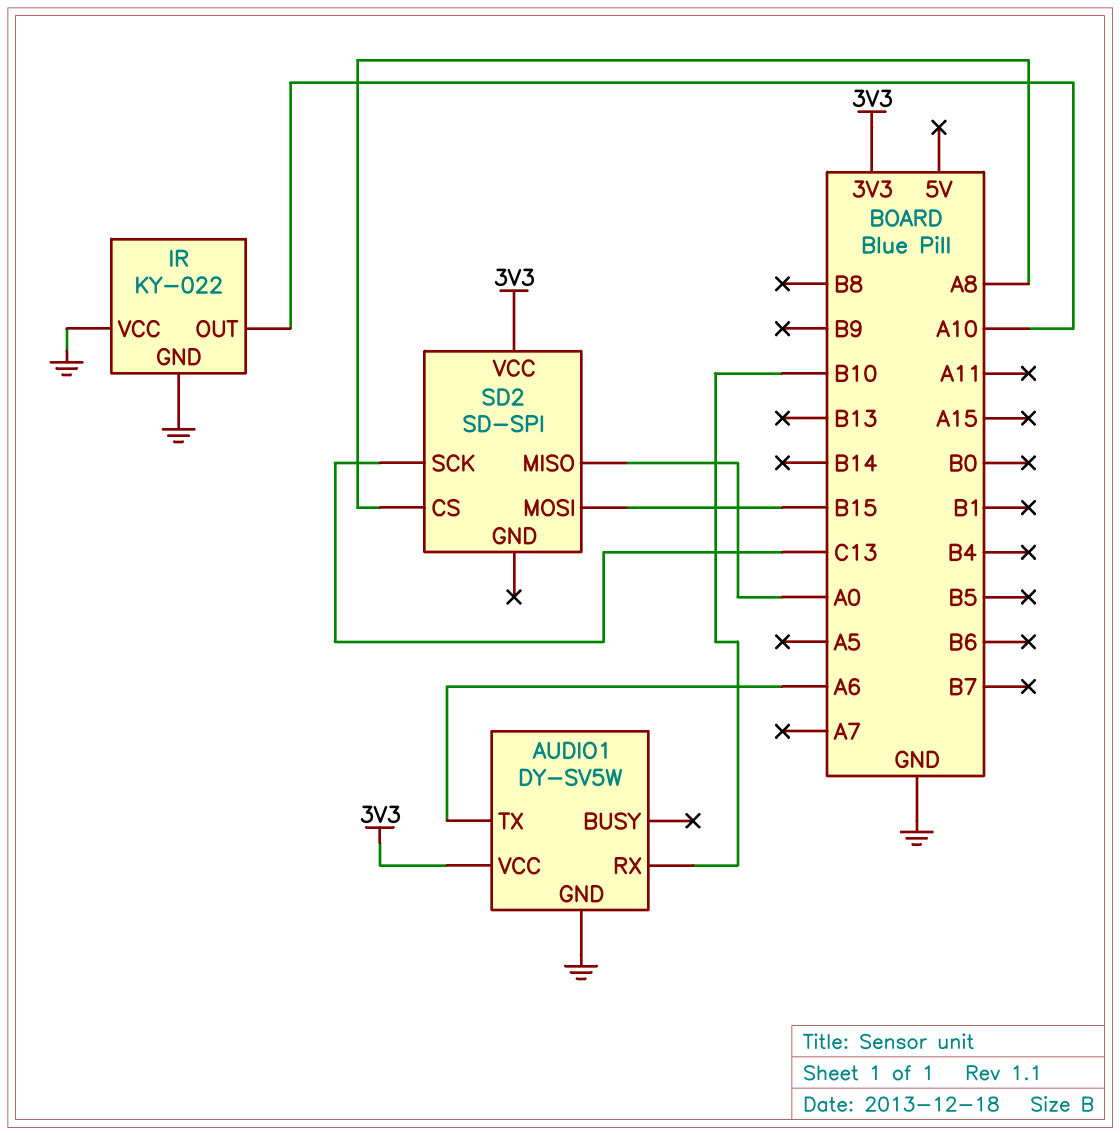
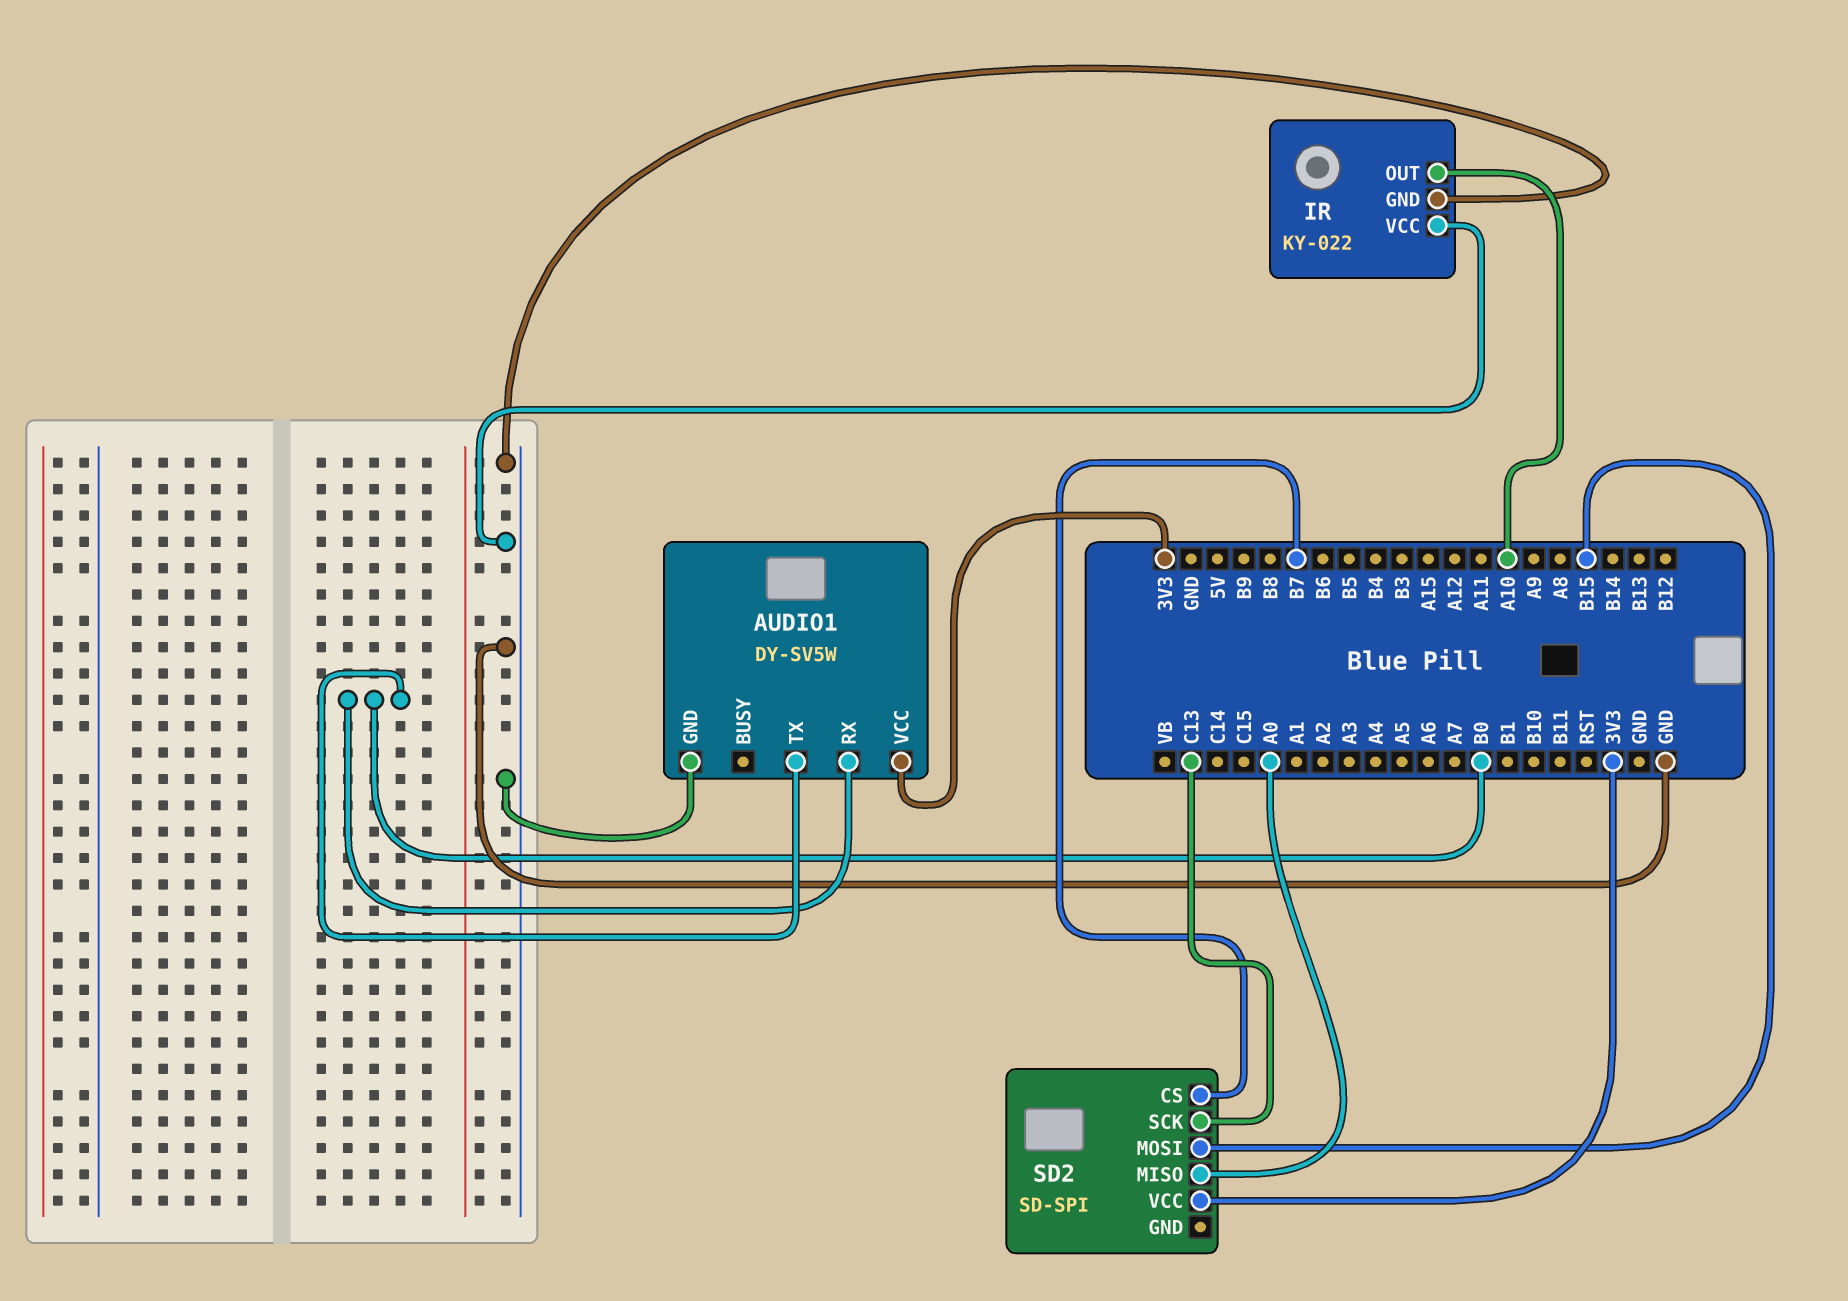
AUDIO1 pin RX: B10 -> B0
AUDIO1 pin TX: A6 -> B0
SD2 pin CS: A8 -> B7

